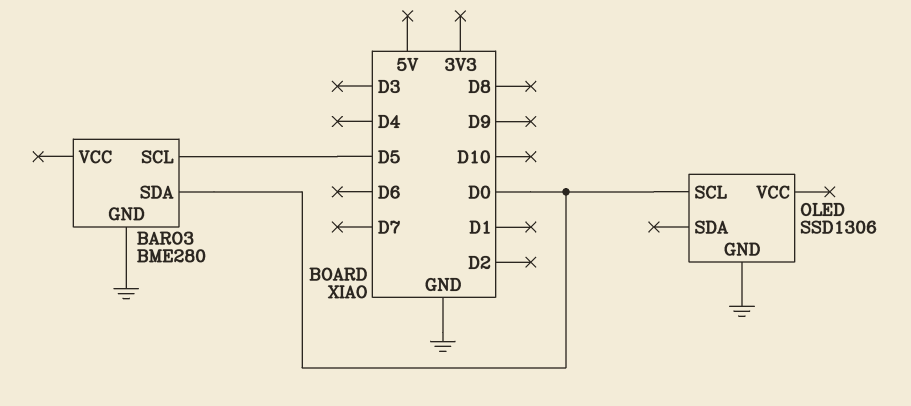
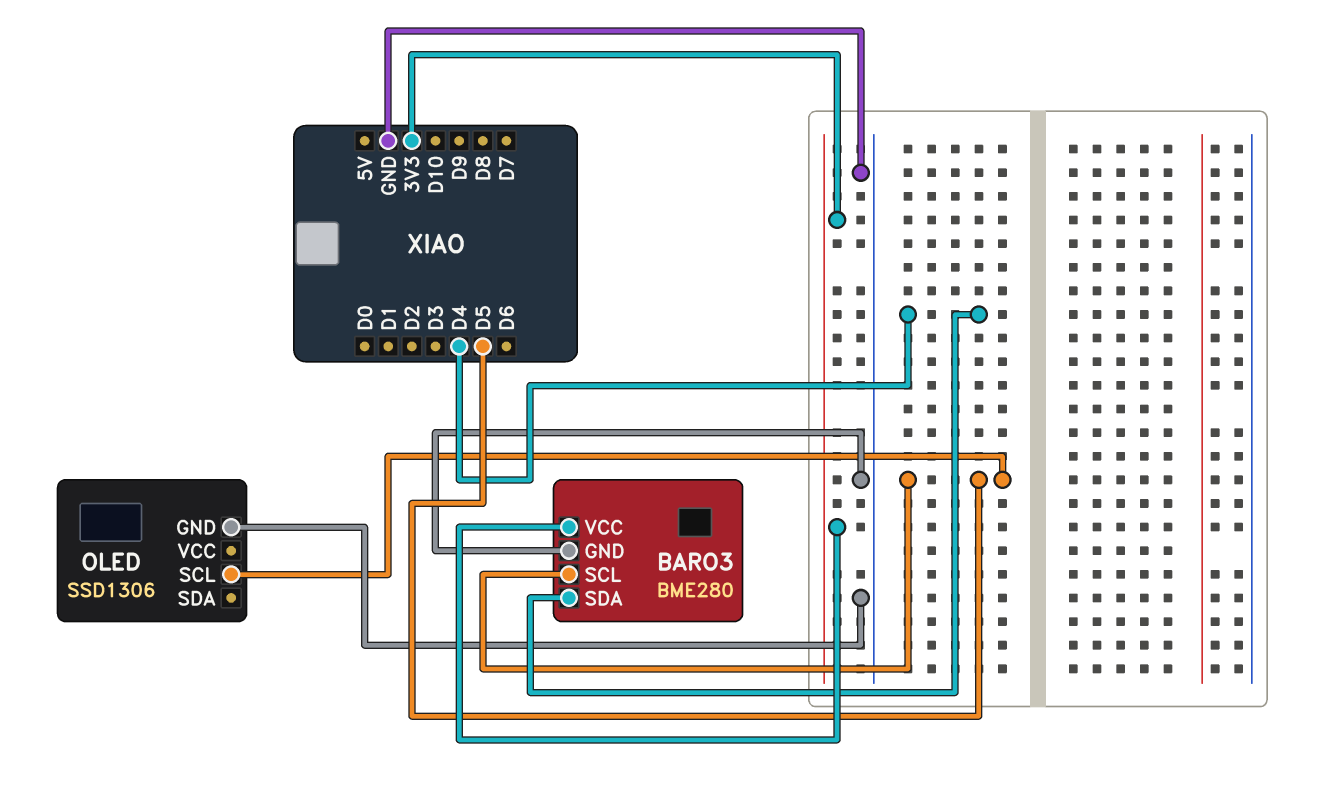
BARO3 pin SDA: D0 -> D4
BARO3 pin VCC: none -> 3V3
OLED pin SCL: D0 -> D5

